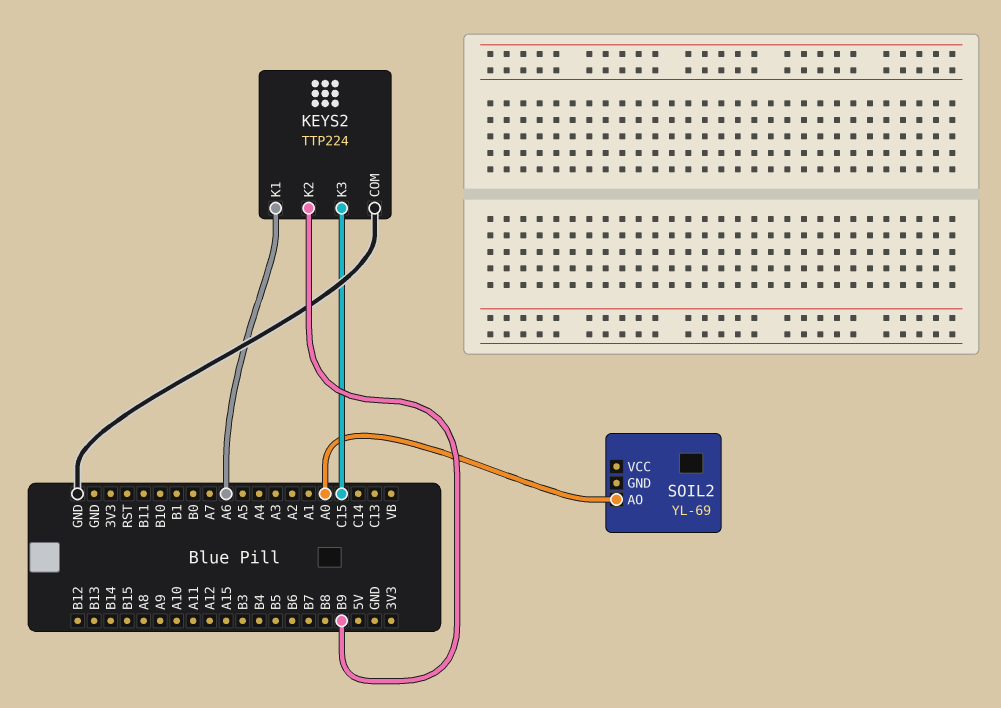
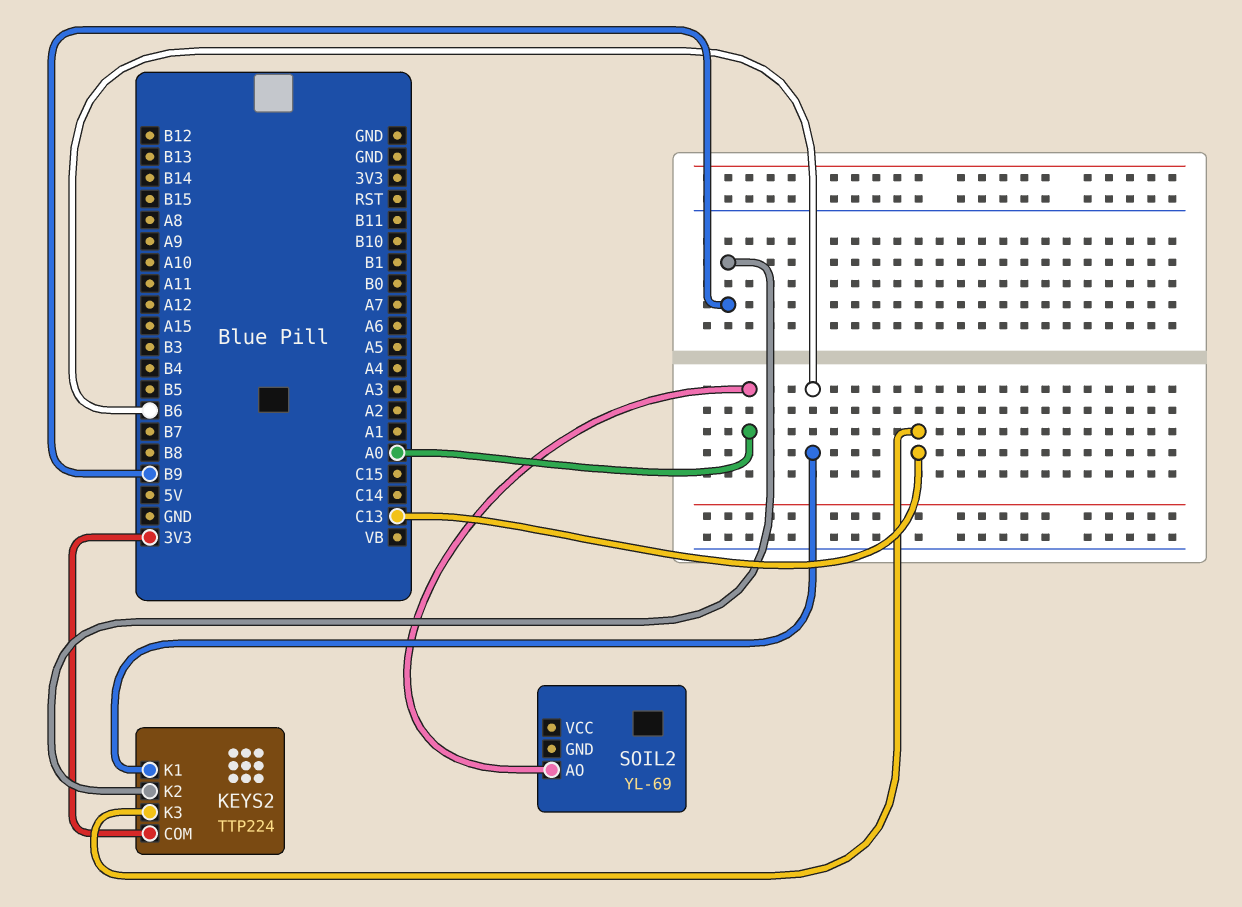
KEYS2 pin COM: GND -> 3V3
KEYS2 pin K1: A6 -> B6
KEYS2 pin K3: C15 -> C13

